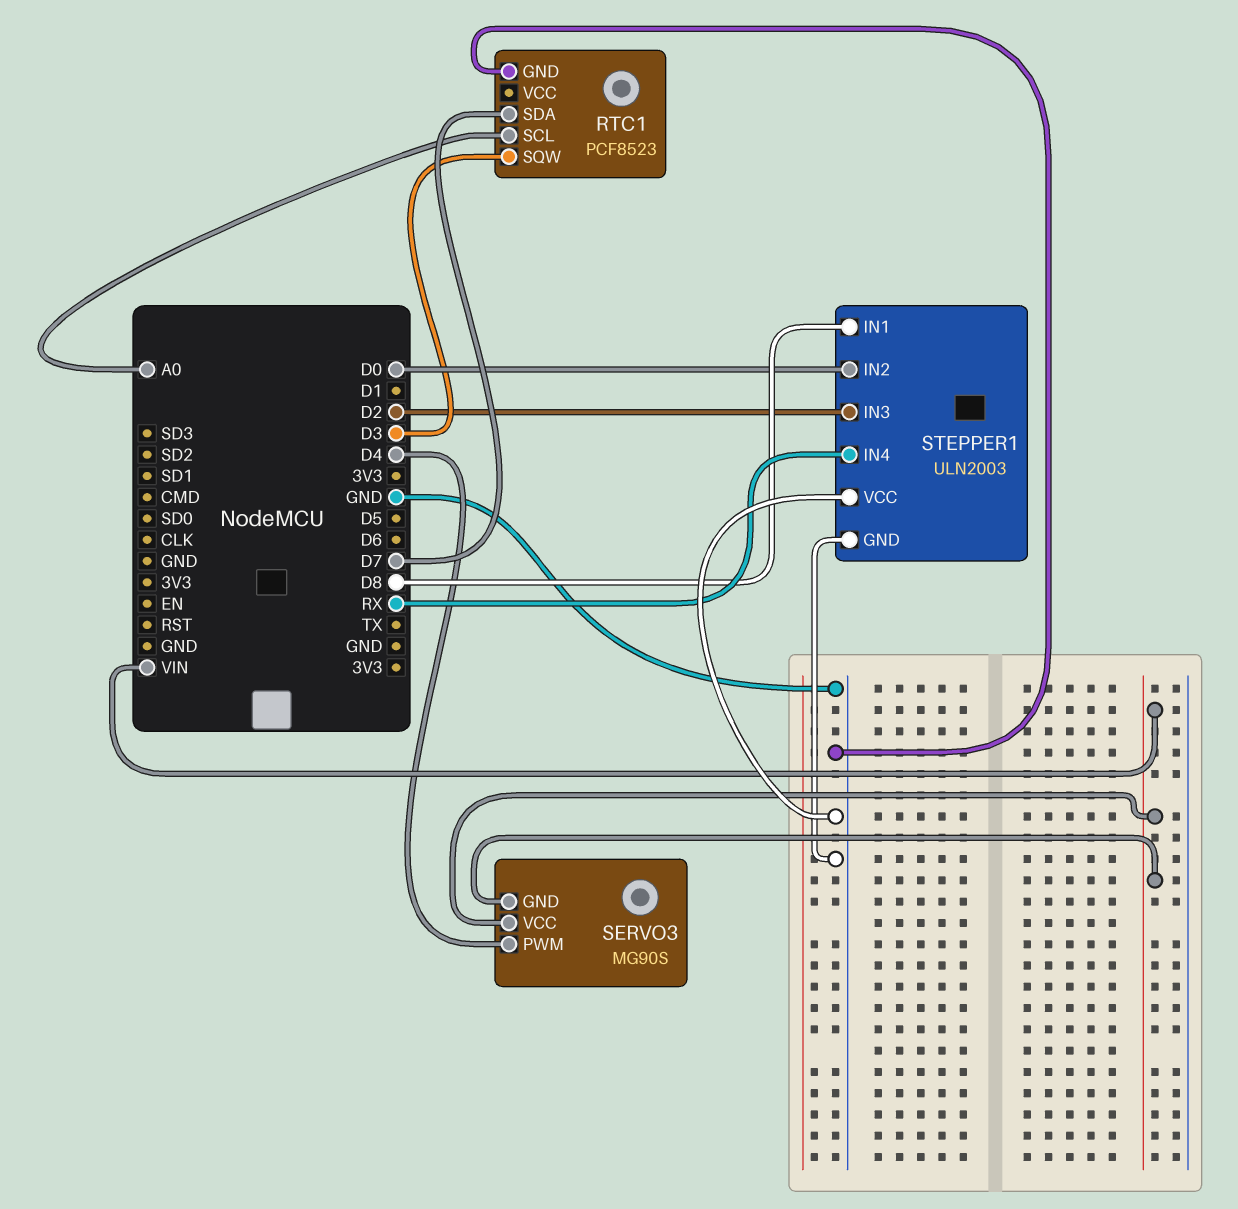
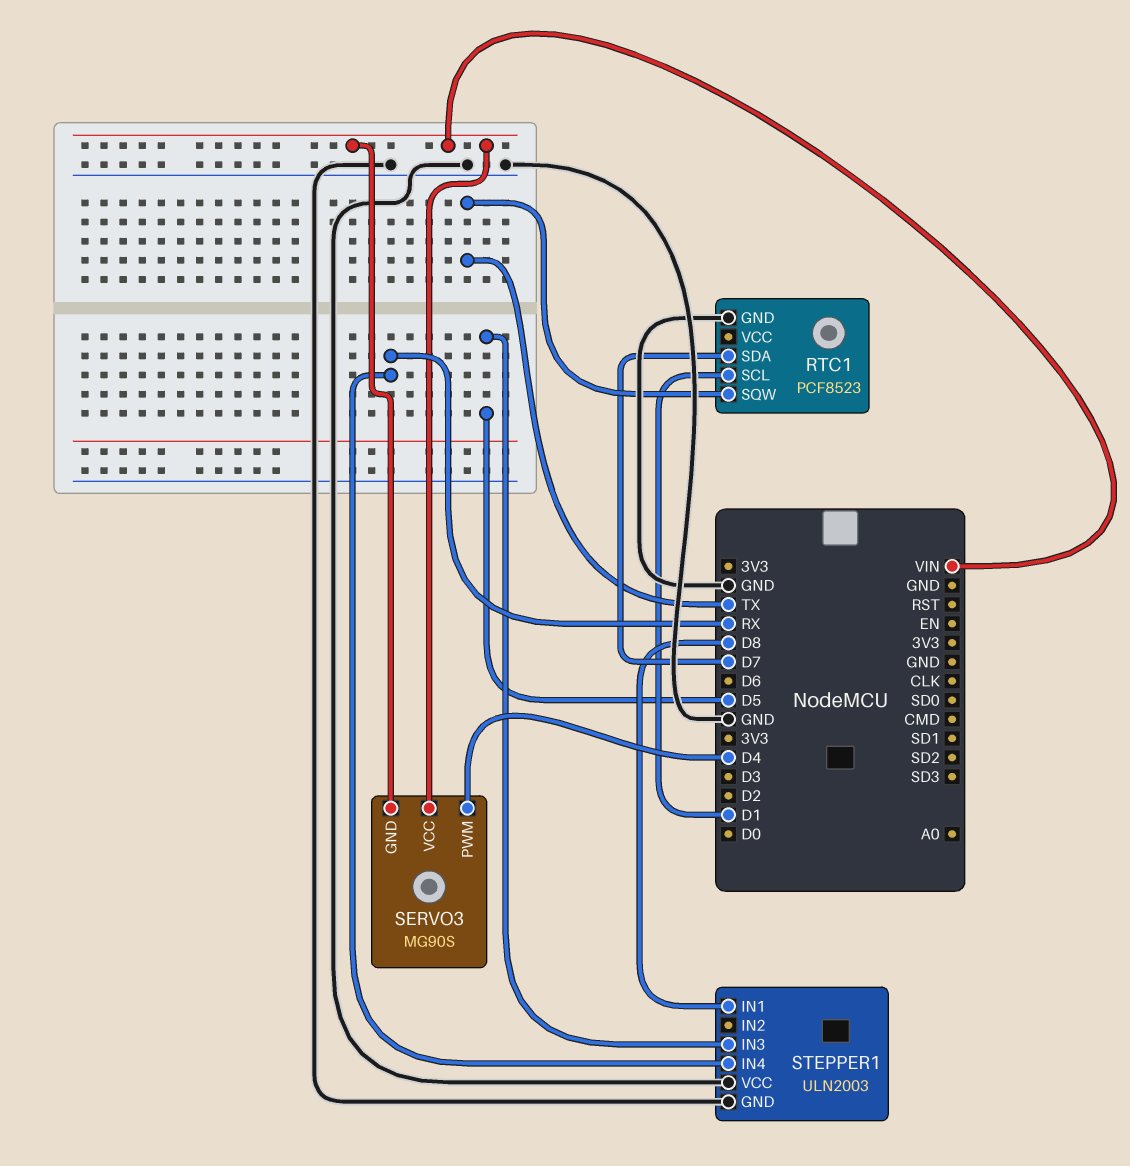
RTC1 pin SCL: A0 -> D1
RTC1 pin SQW: D3 -> TX
STEPPER1 pin IN2: D0 -> none
STEPPER1 pin IN3: D2 -> D5

